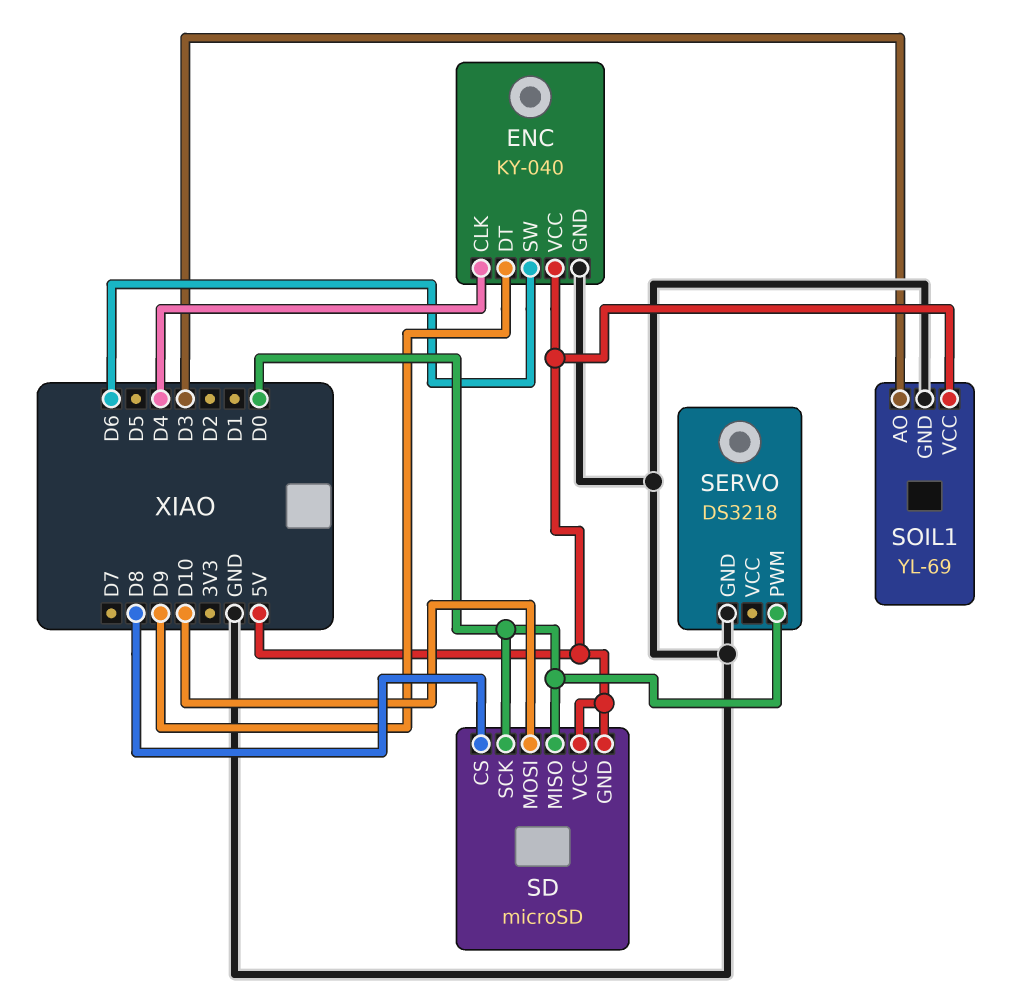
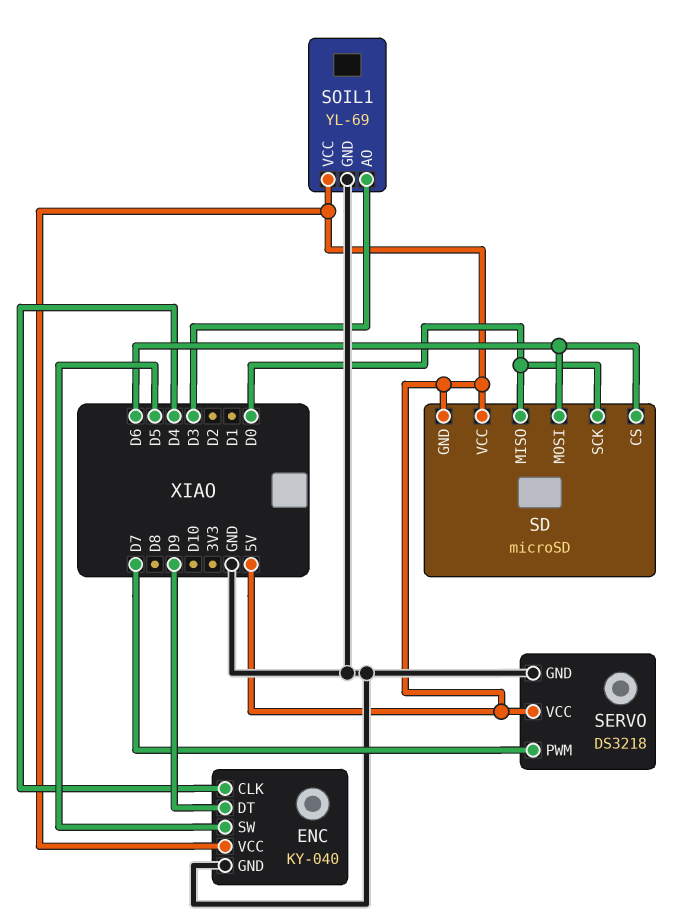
ENC pin SW: D6 -> D5
SD pin CS: D8 -> D6
SD pin MOSI: D10 -> D6
SERVO pin PWM: D0 -> D7
SERVO pin VCC: none -> 5V

